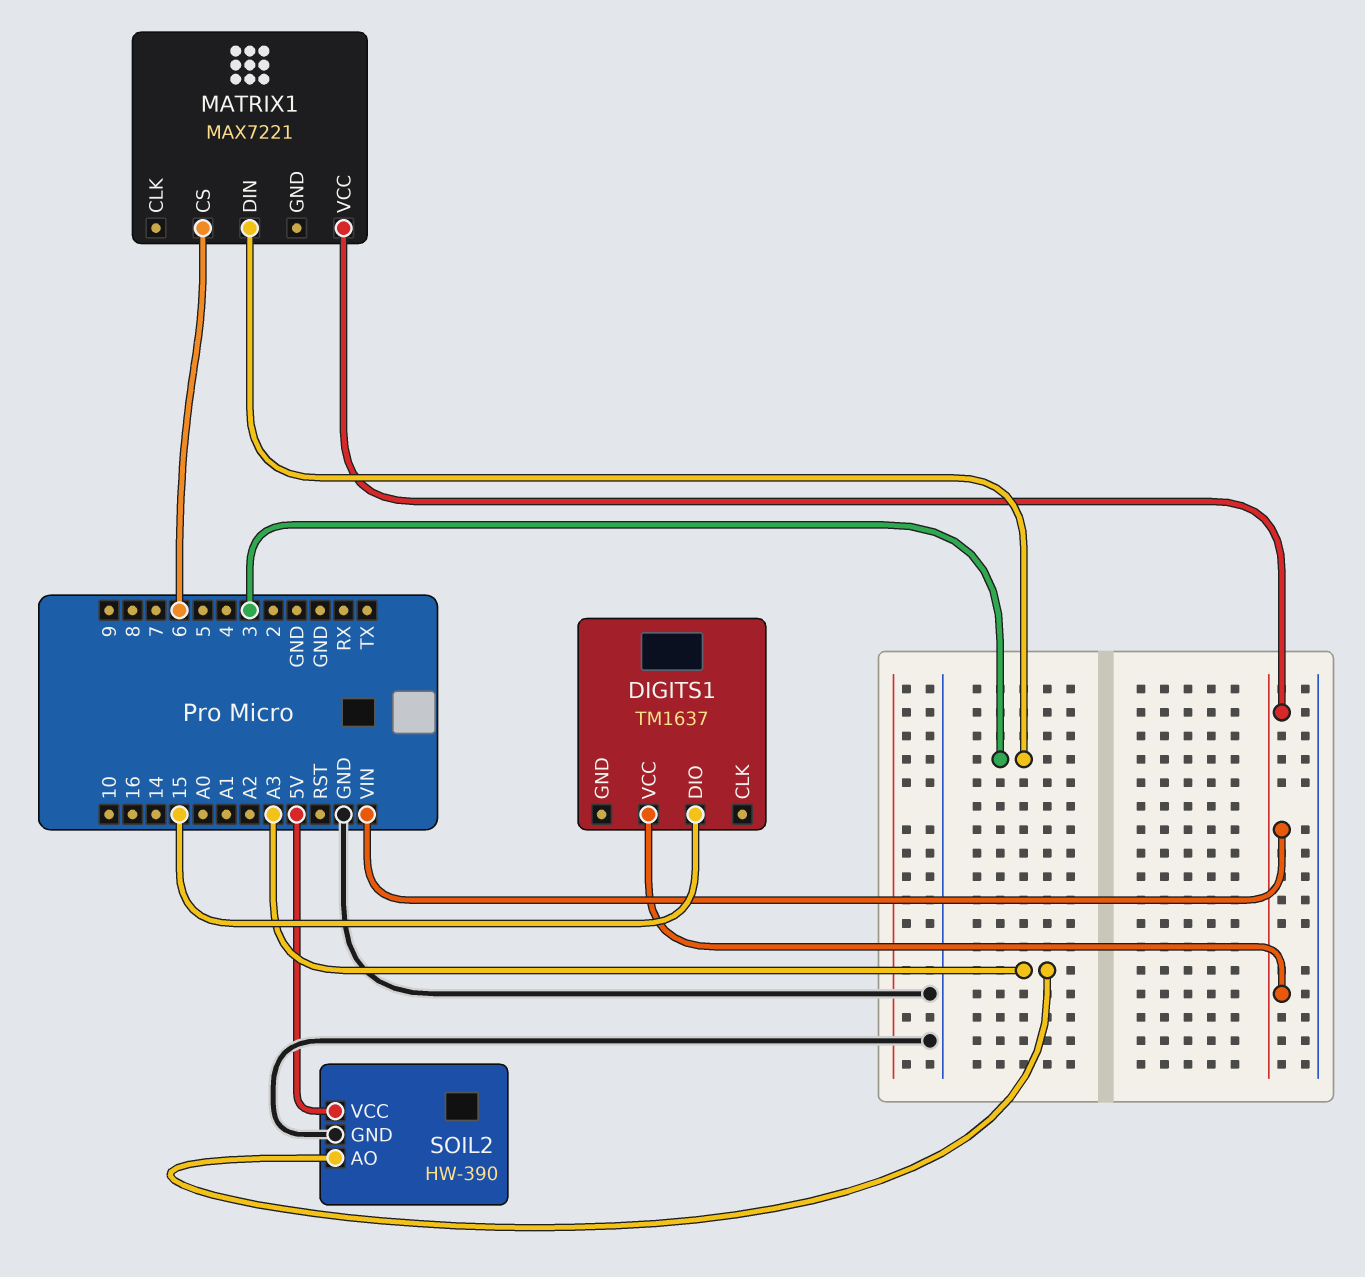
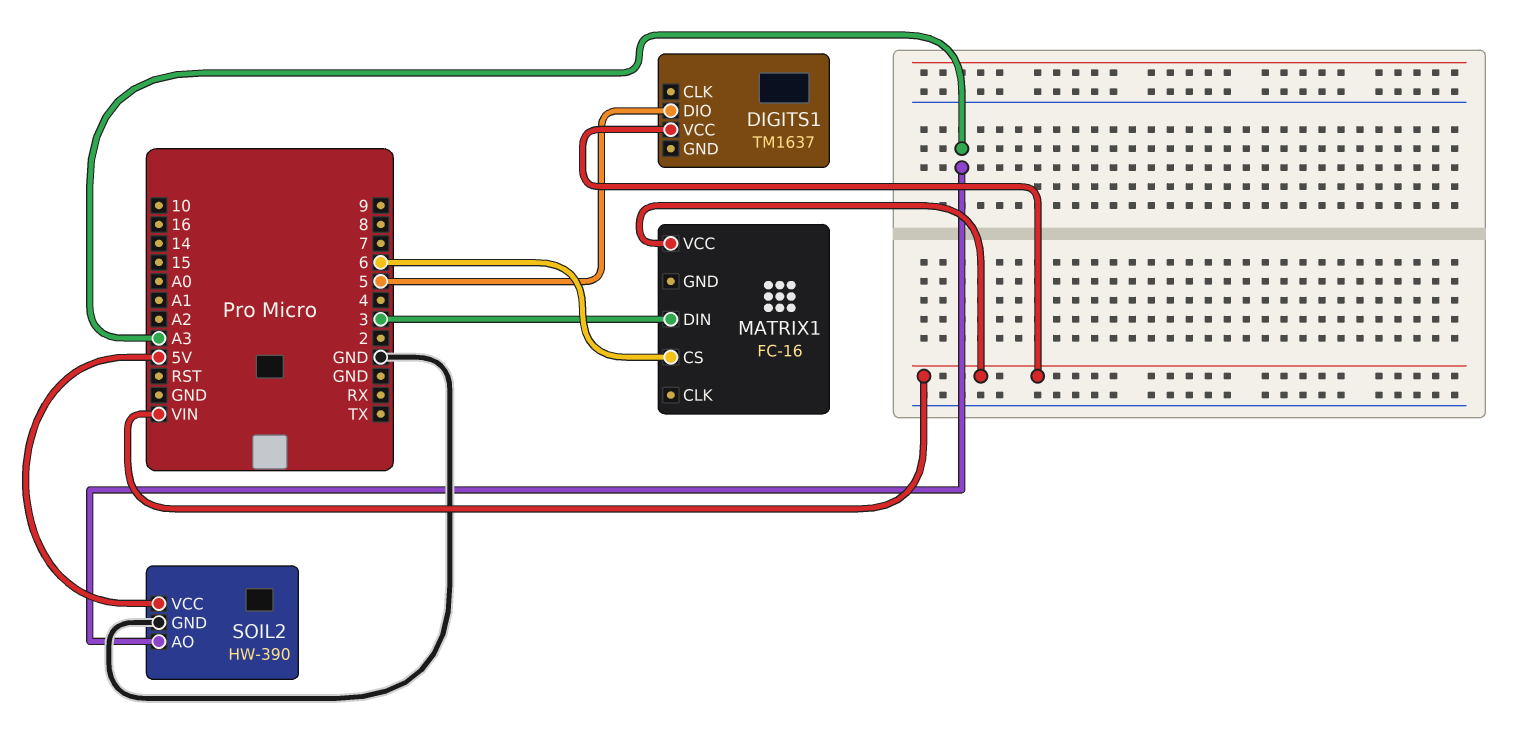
DIGITS1 pin DIO: 15 -> 5
MATRIX1: MAX7221 -> FC-16

